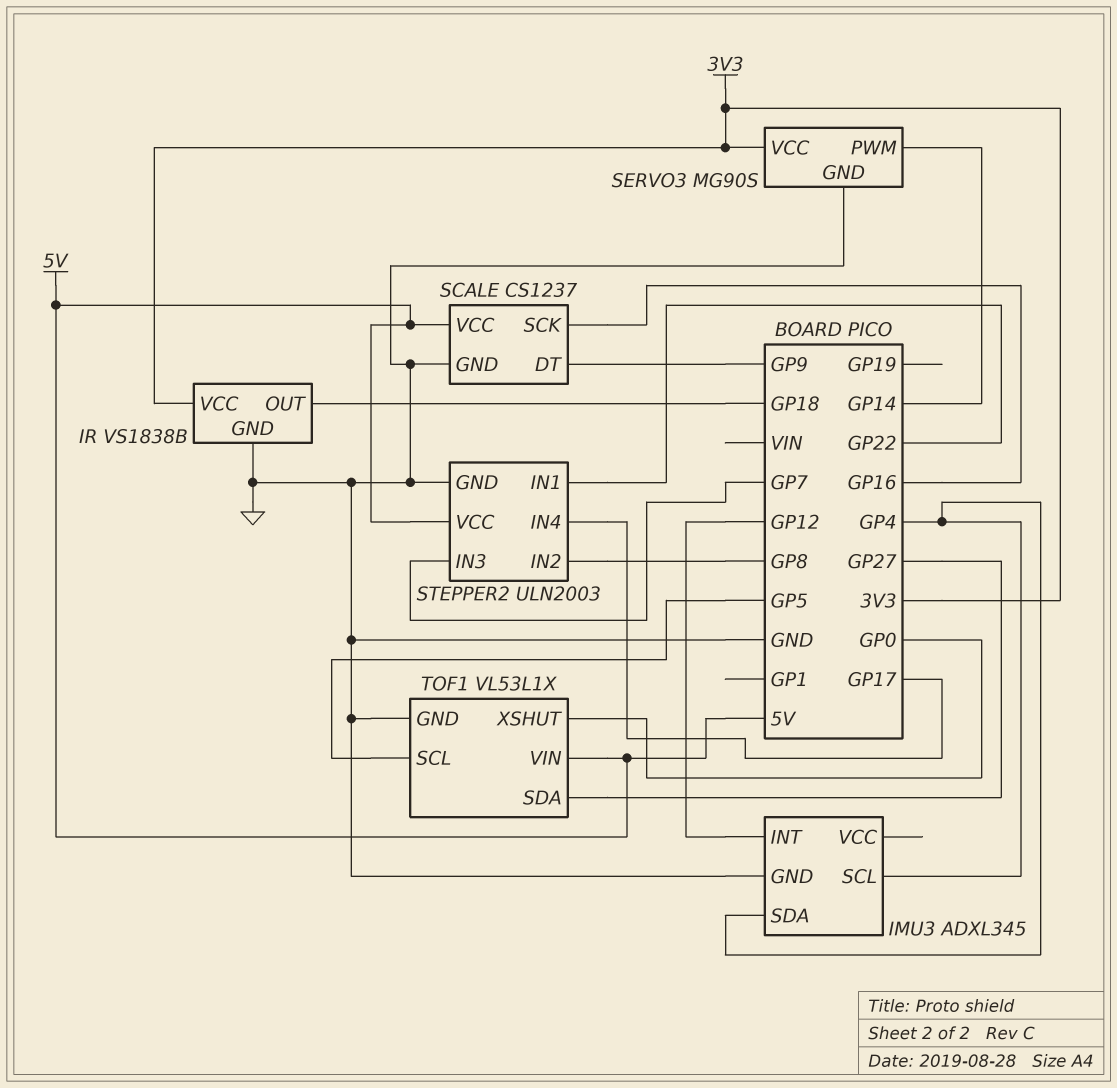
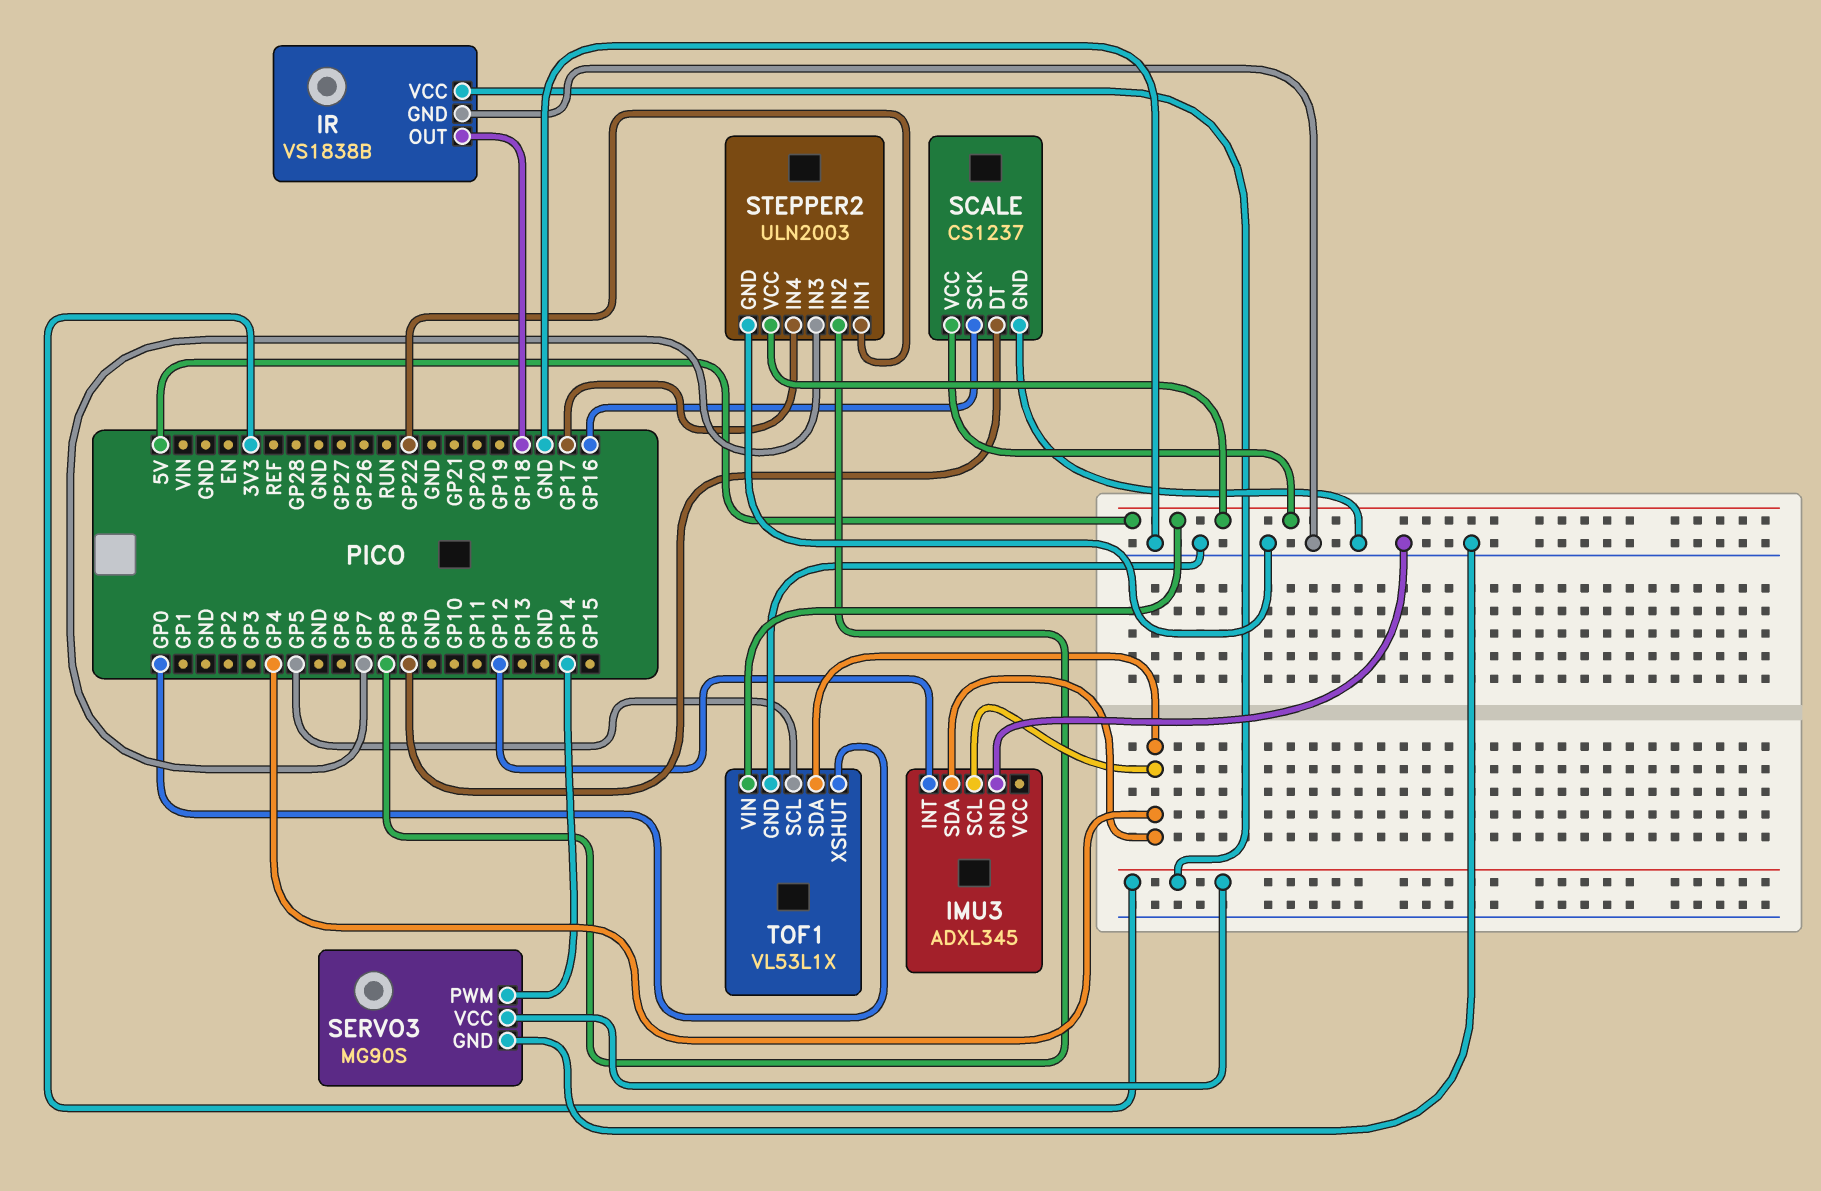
TOF1 pin SDA: GP27 -> GP4

